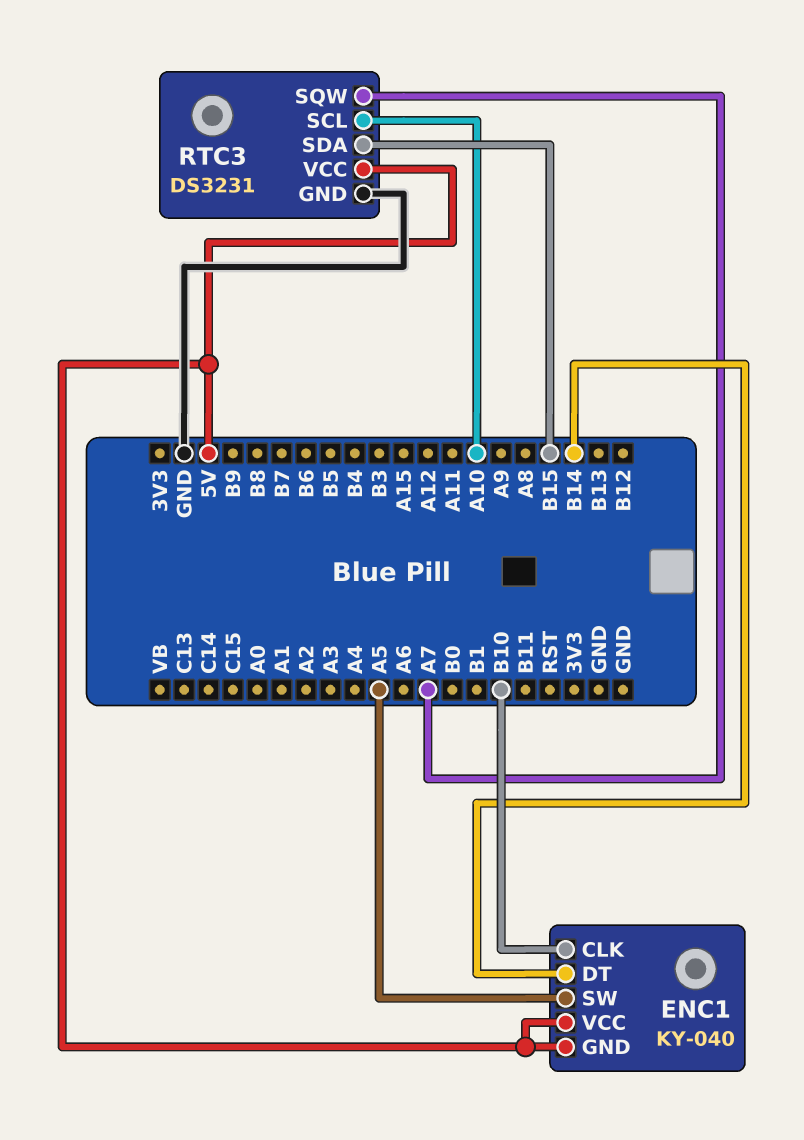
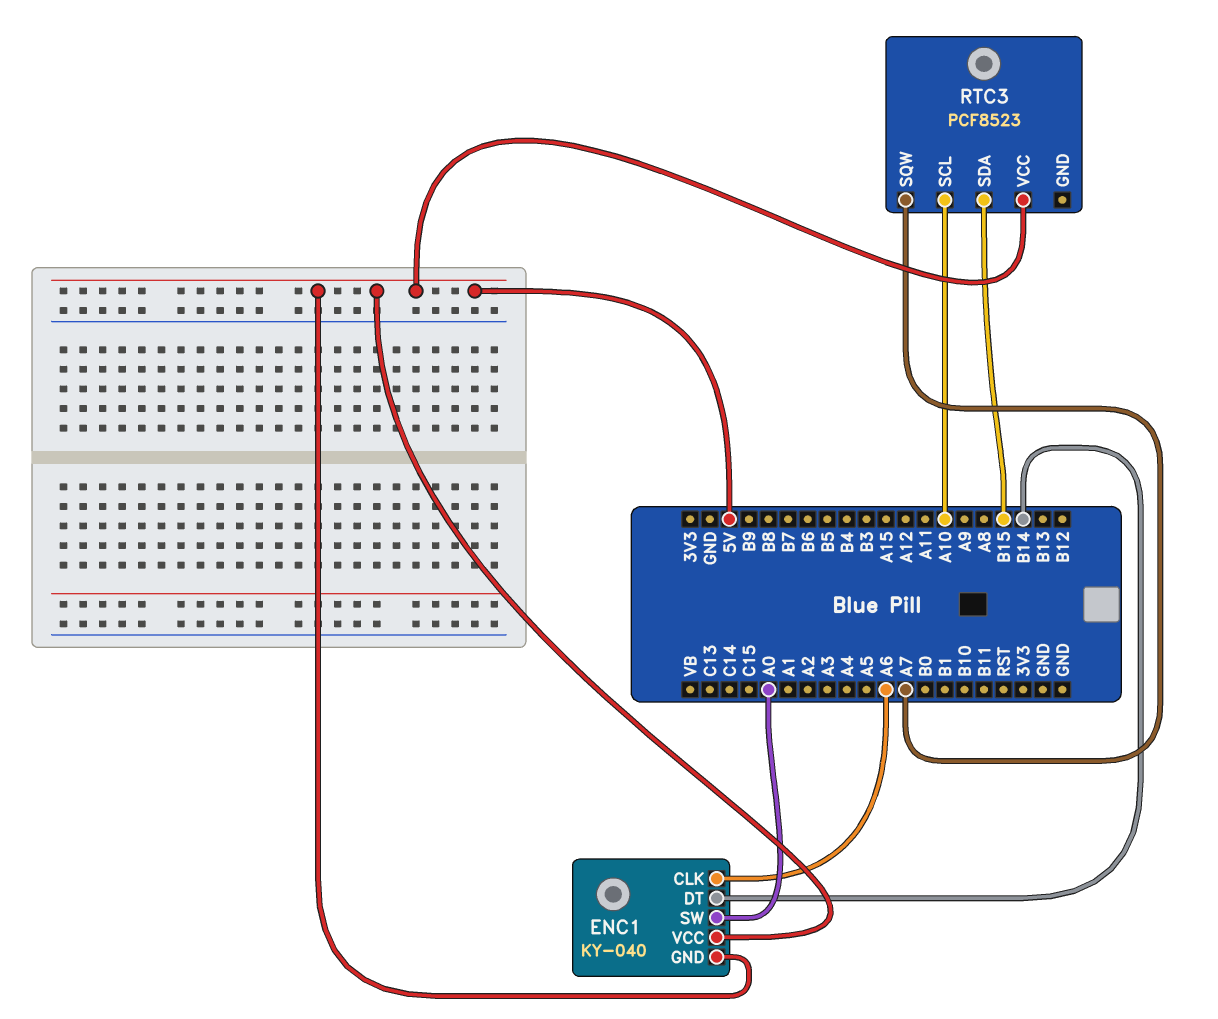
ENC1 pin CLK: B10 -> A6
ENC1 pin SW: A5 -> A0
RTC3: DS3231 -> PCF8523
RTC3 pin GND: GND -> none

